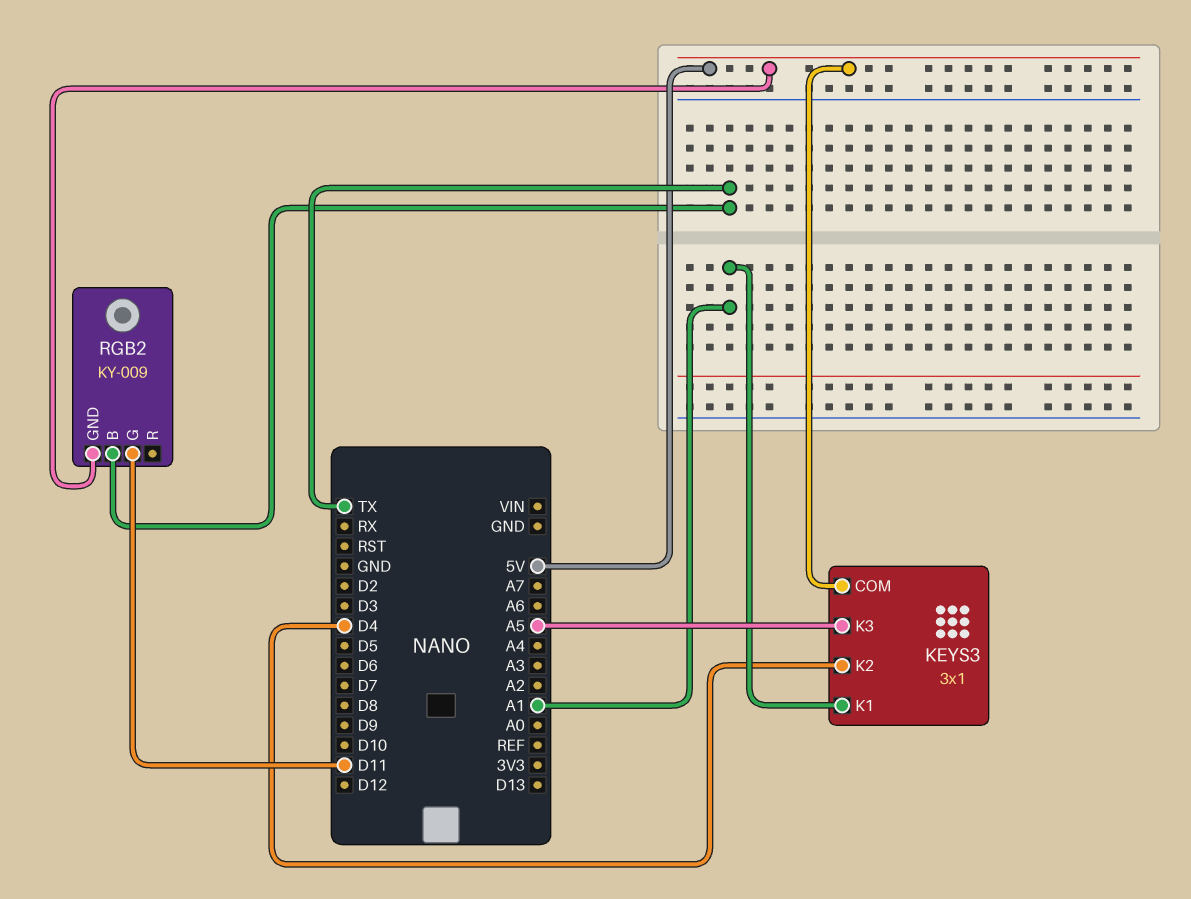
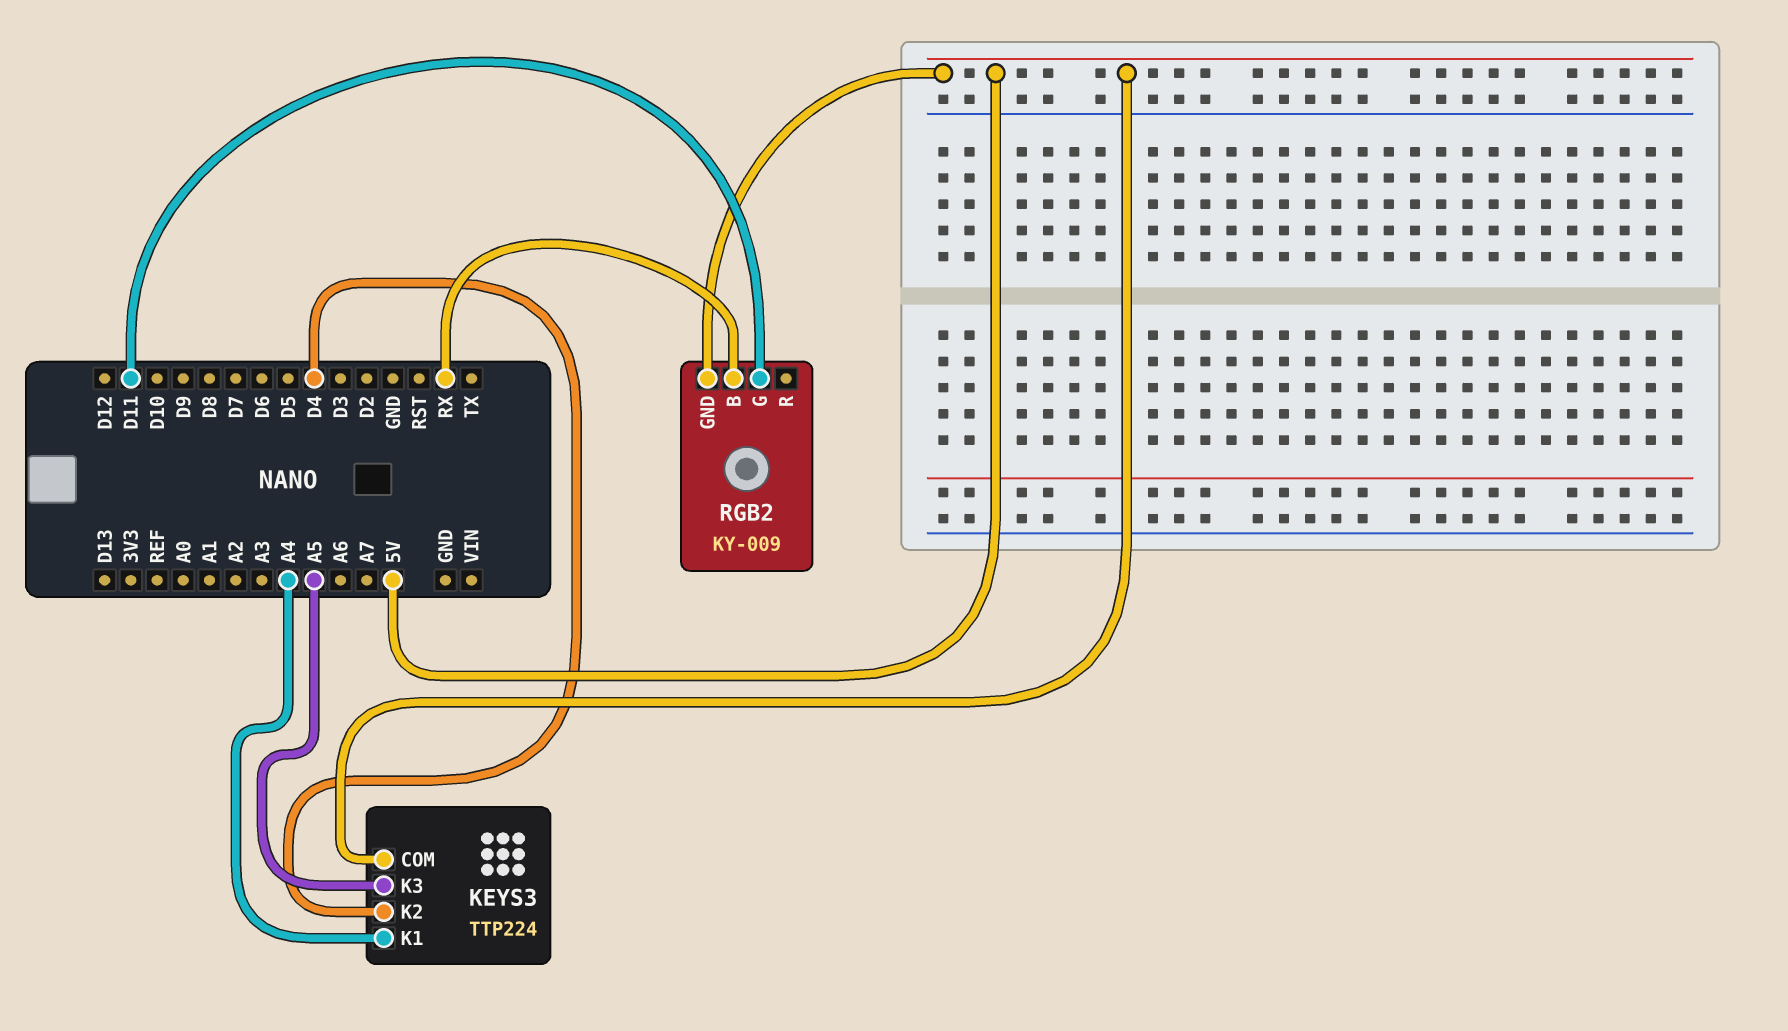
KEYS3: 3x1 -> TTP224
KEYS3 pin K1: A1 -> A4
RGB2 pin B: TX -> RX

